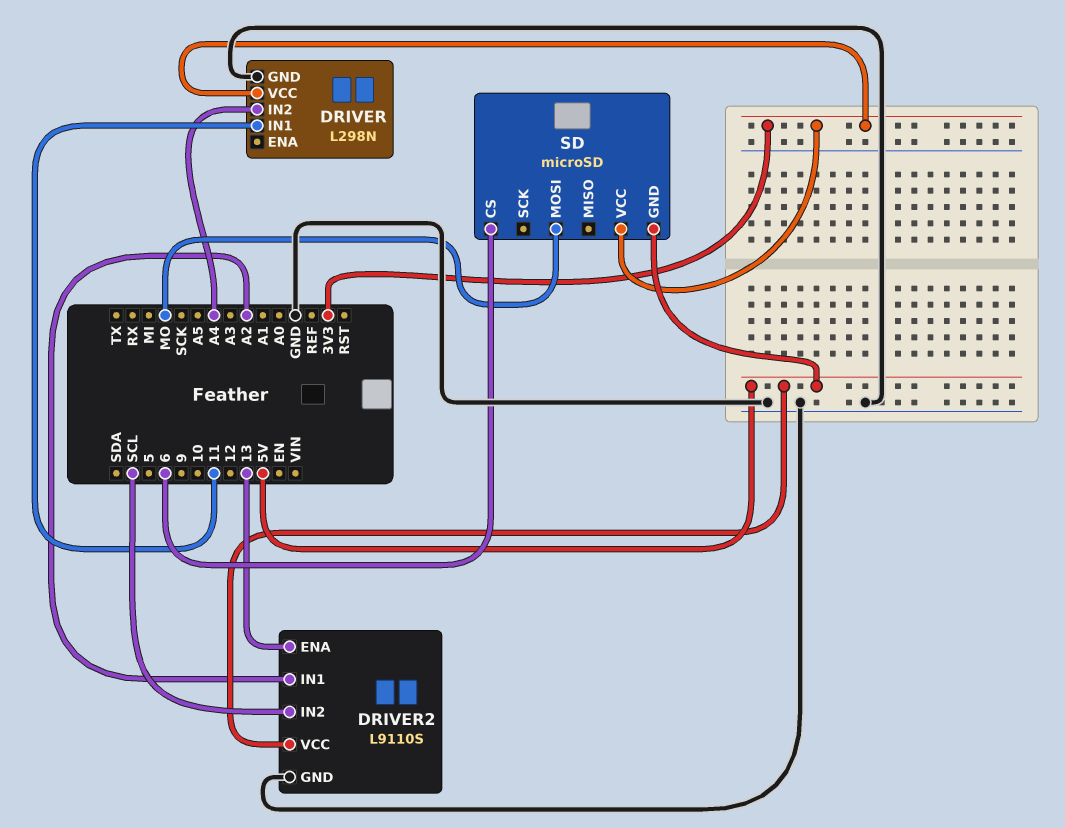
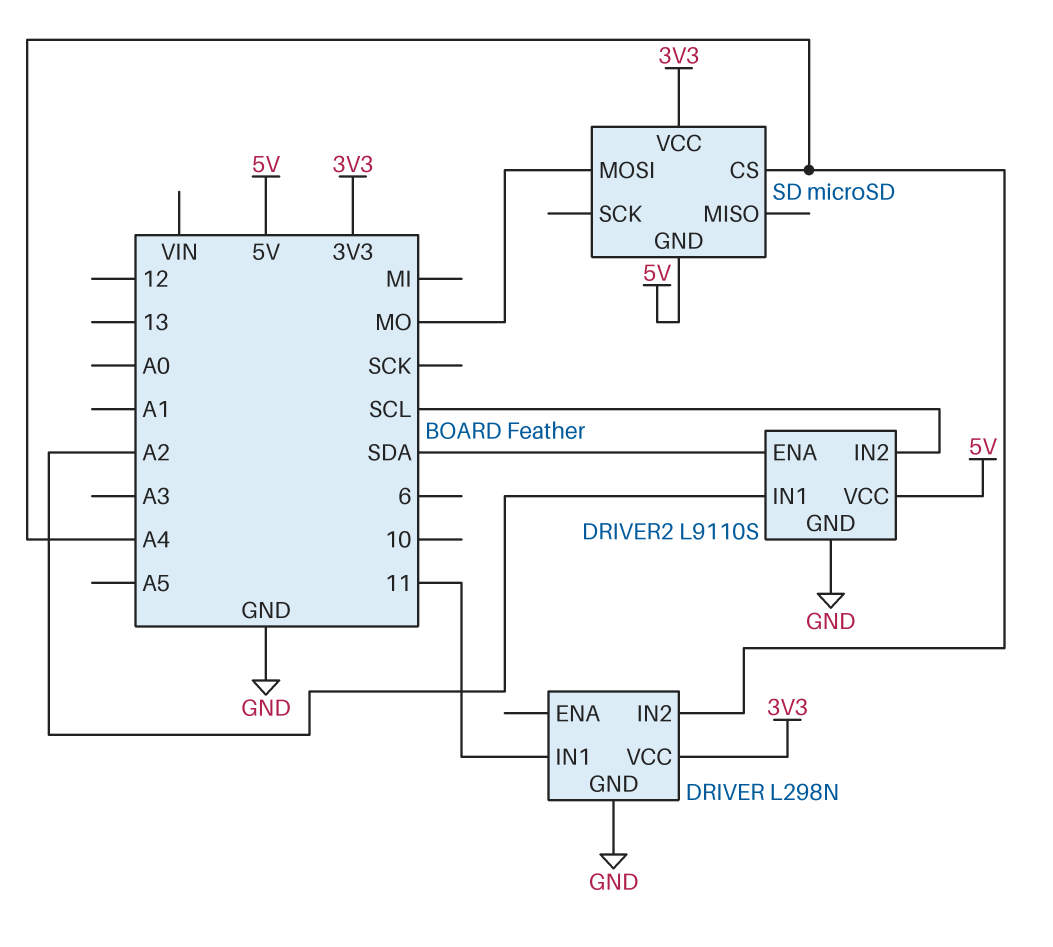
DRIVER2 pin ENA: 13 -> SDA
SD pin CS: 6 -> A4

